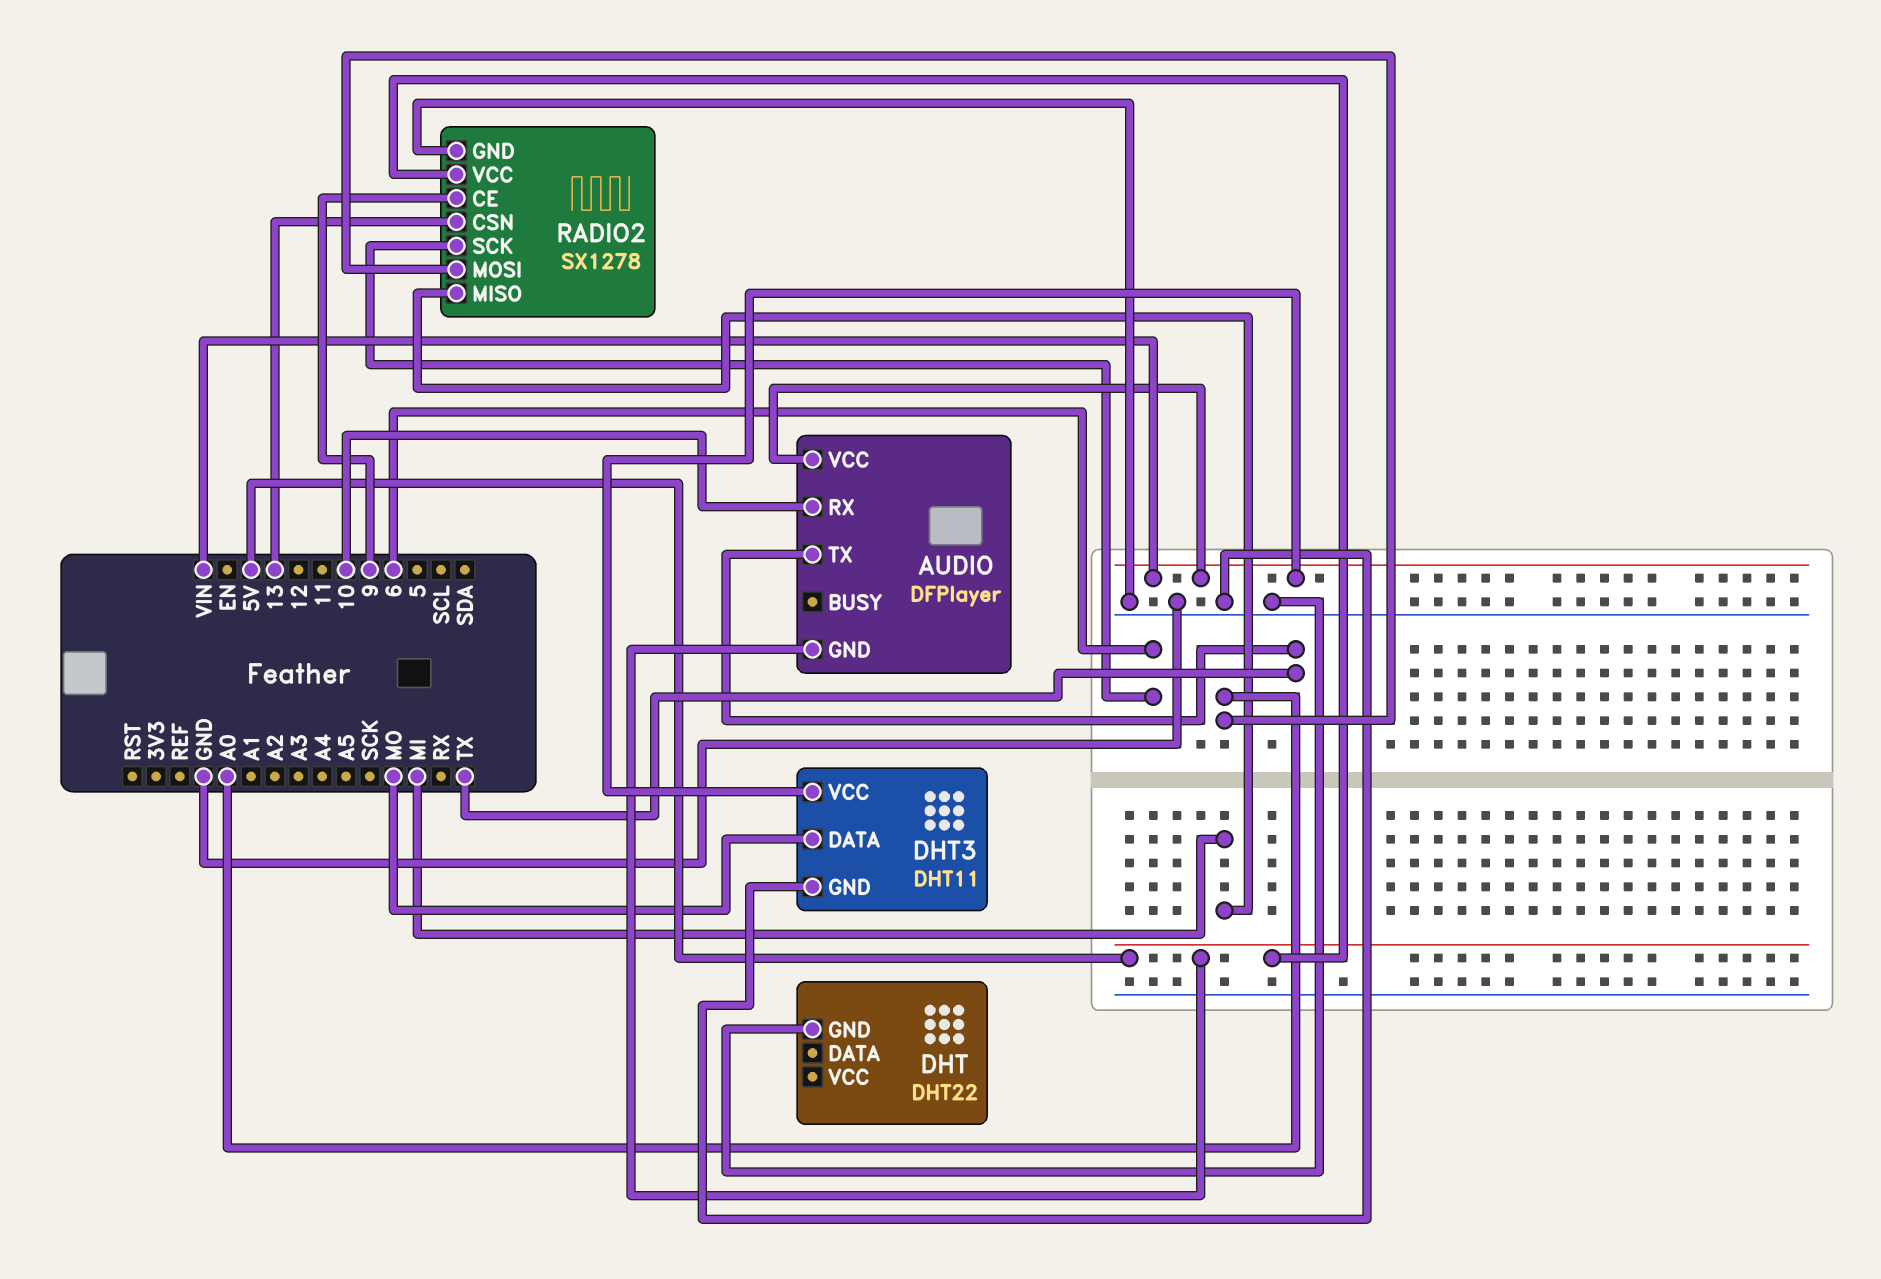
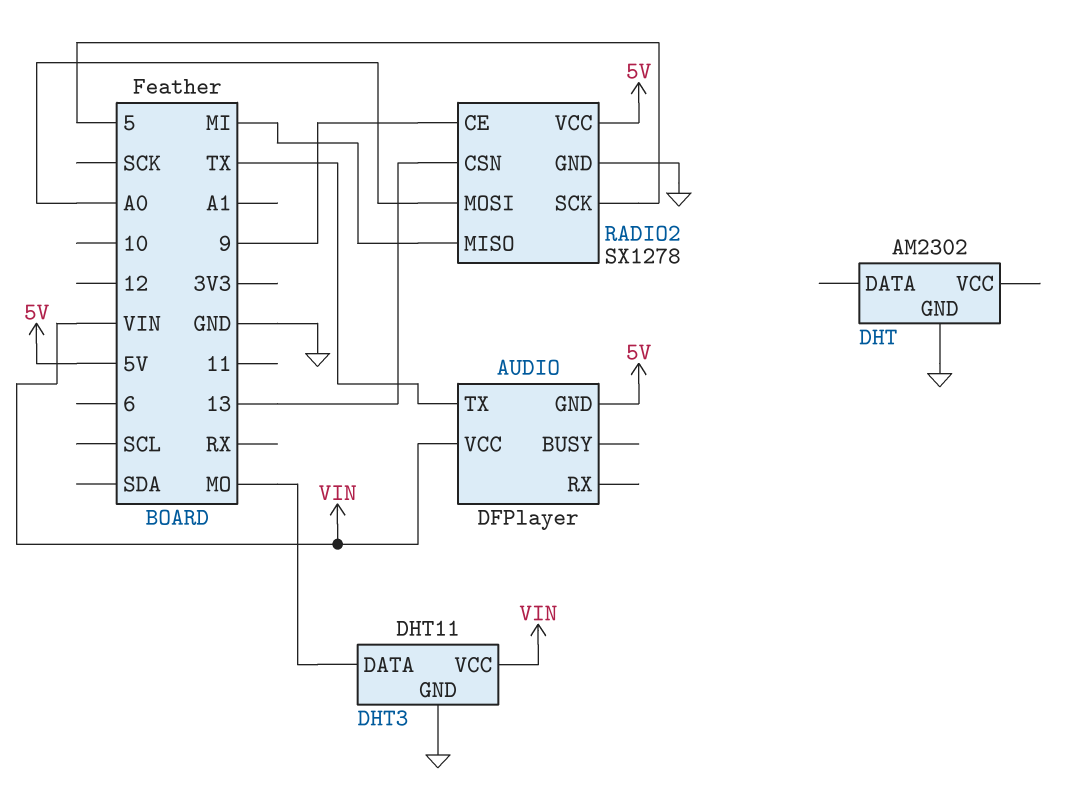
AUDIO pin RX: 10 -> none
DHT: DHT22 -> AM2302
RADIO2 pin SCK: 6 -> 5

